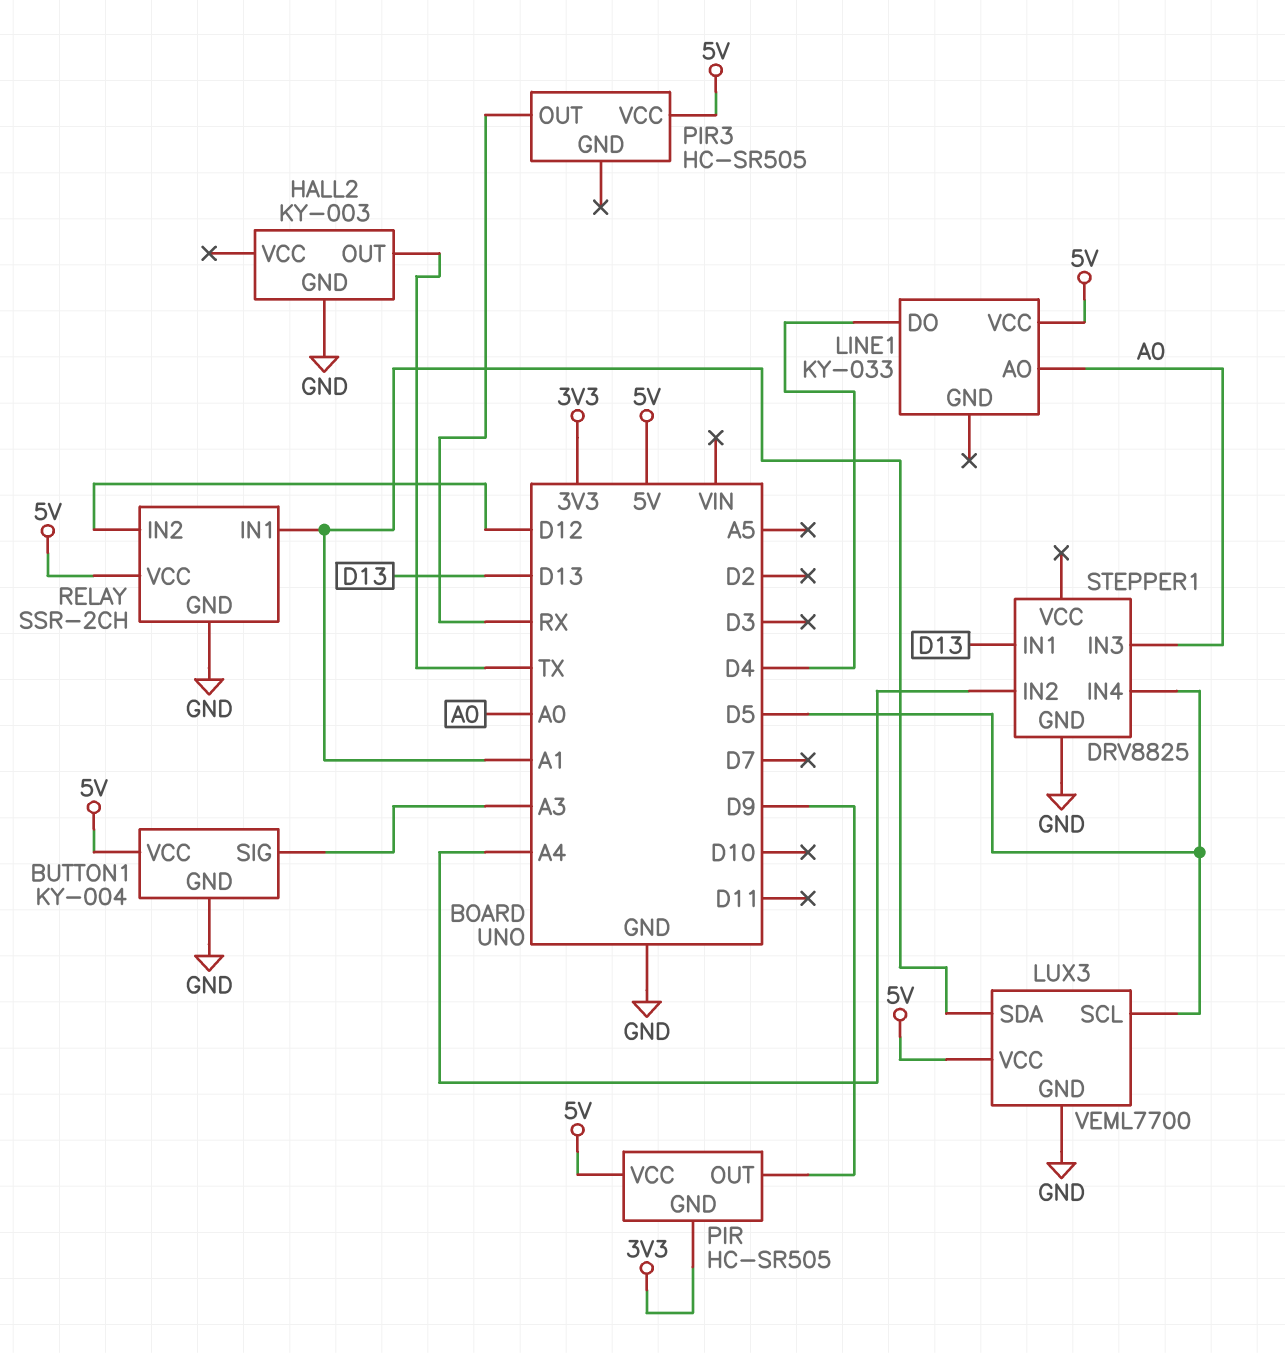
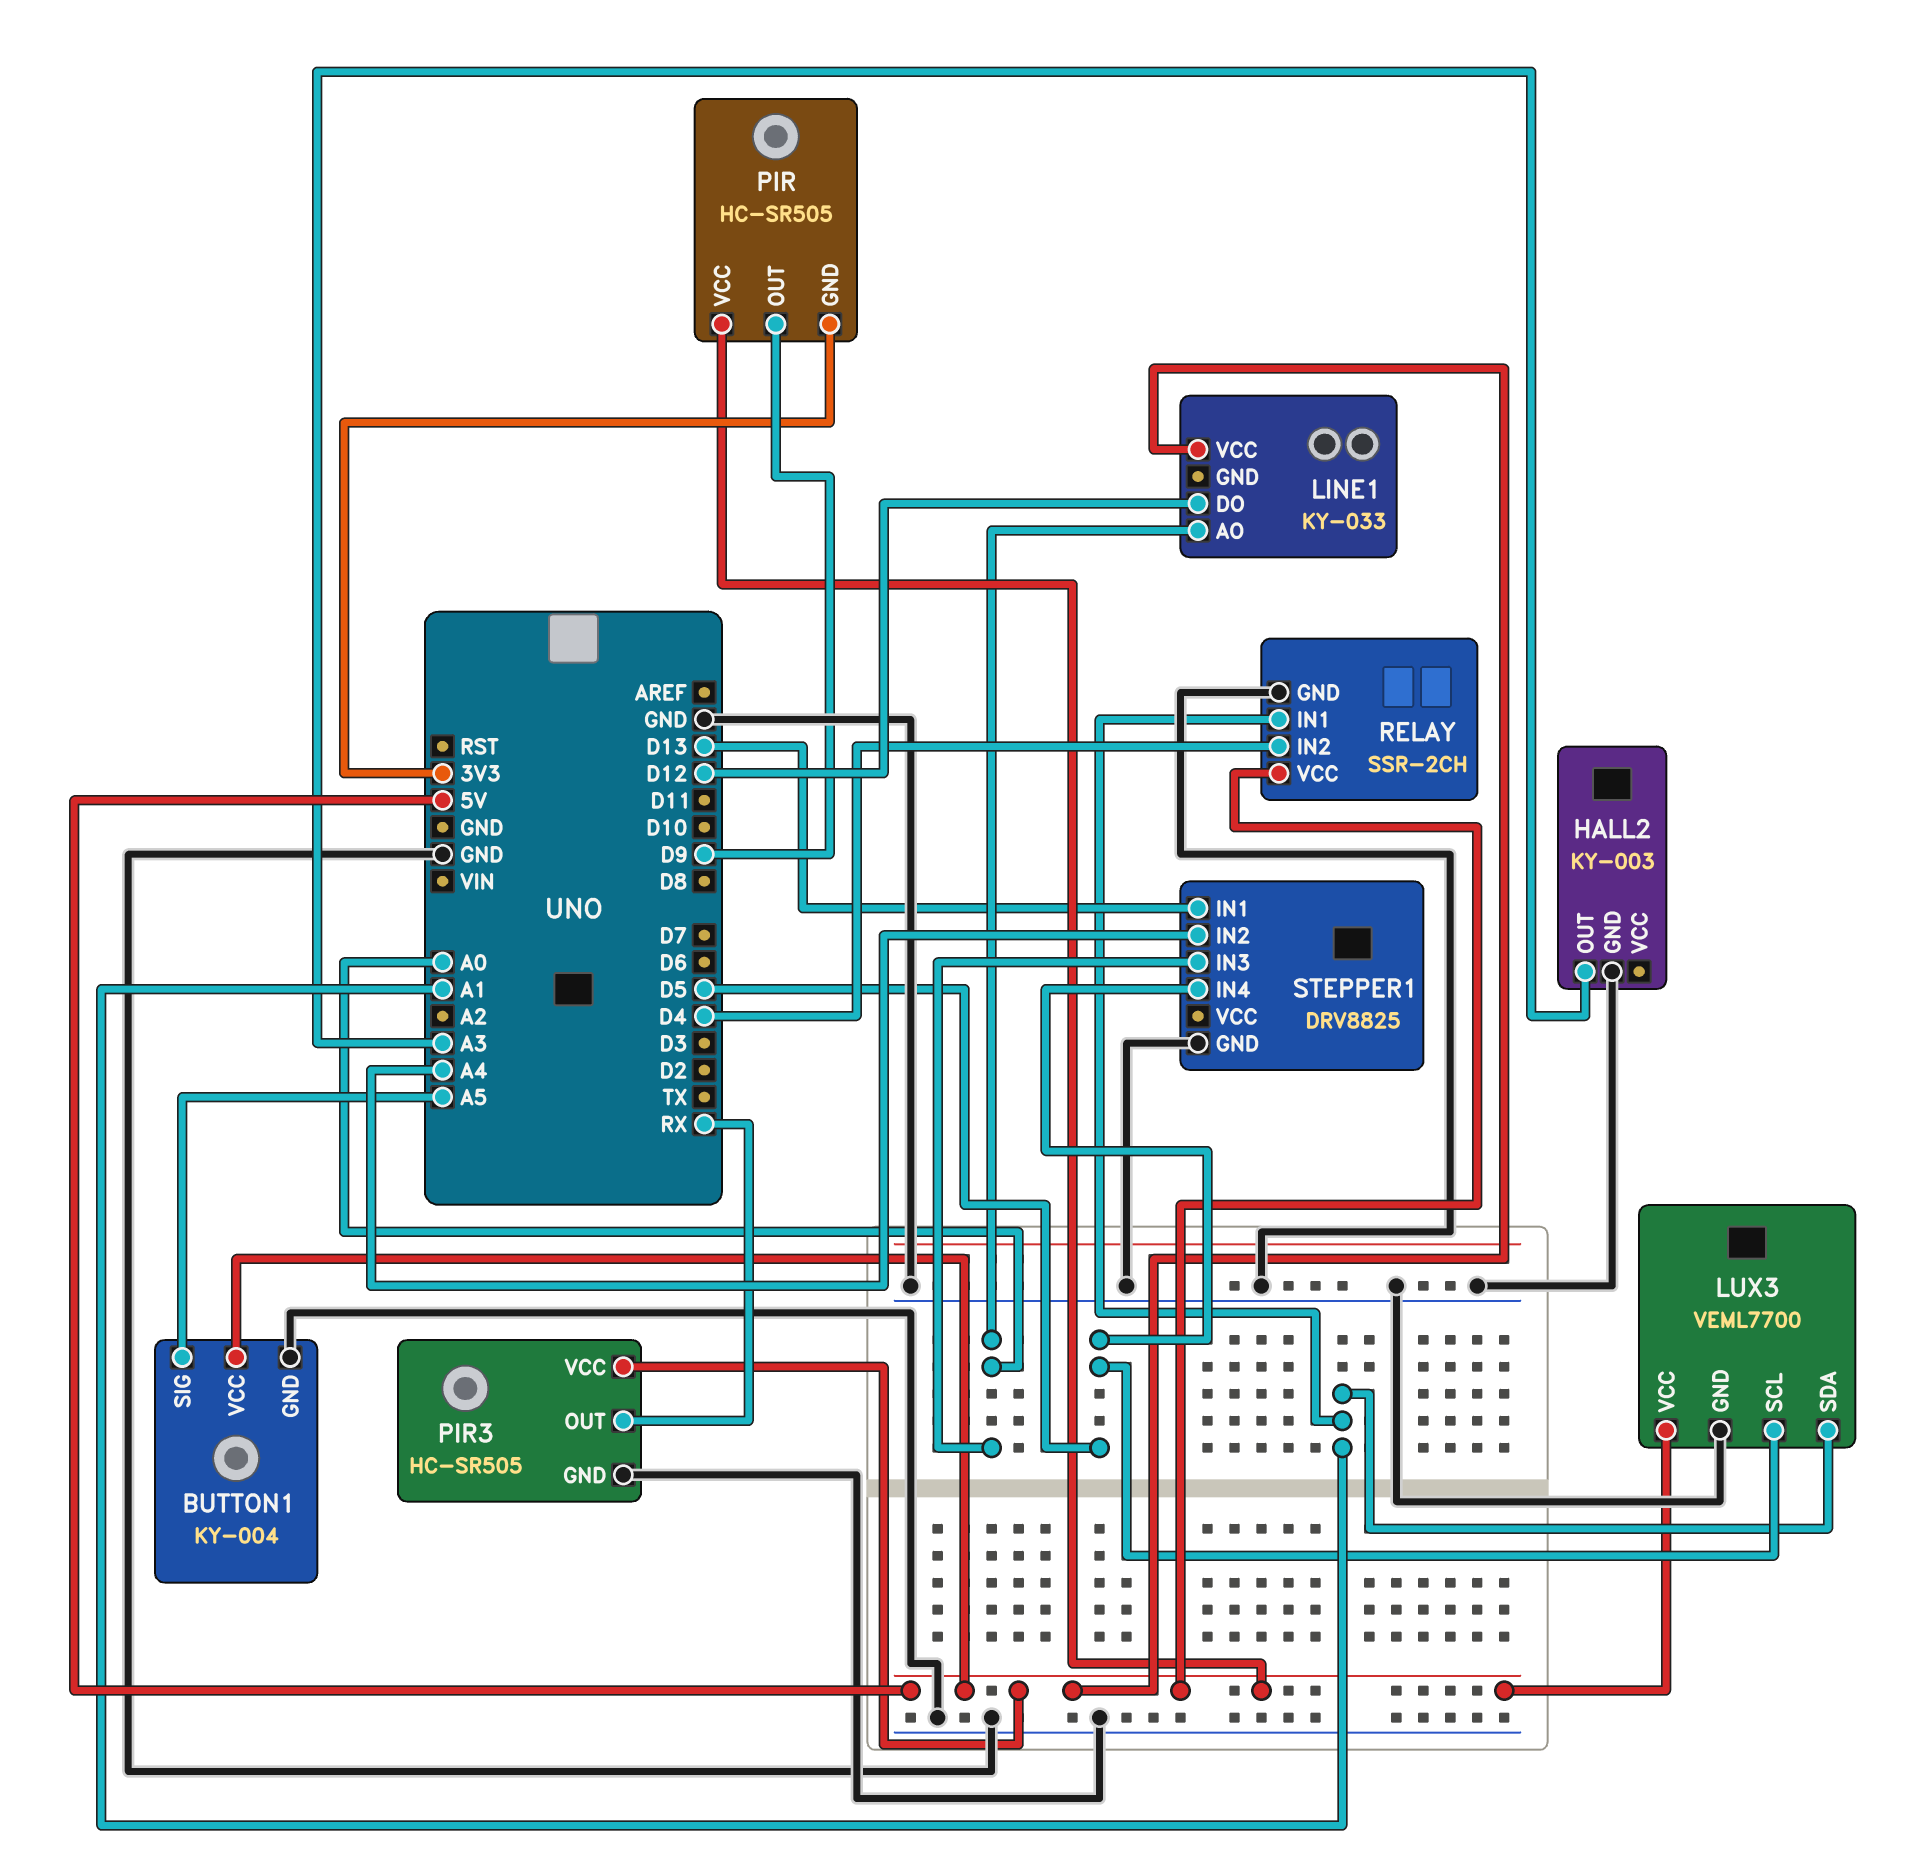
BUTTON1 pin SIG: A3 -> A5
HALL2 pin OUT: TX -> A3
LINE1 pin DO: D4 -> D12
PIR3 pin GND: none -> GND
RELAY pin IN2: D12 -> D4

